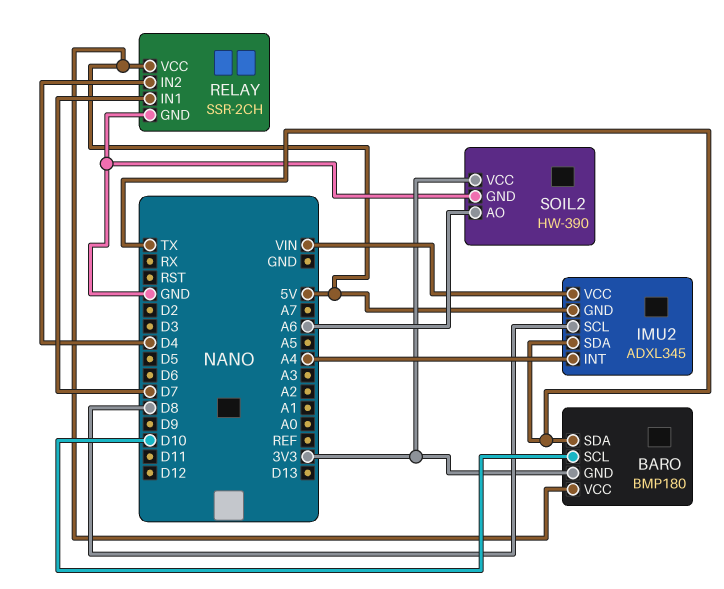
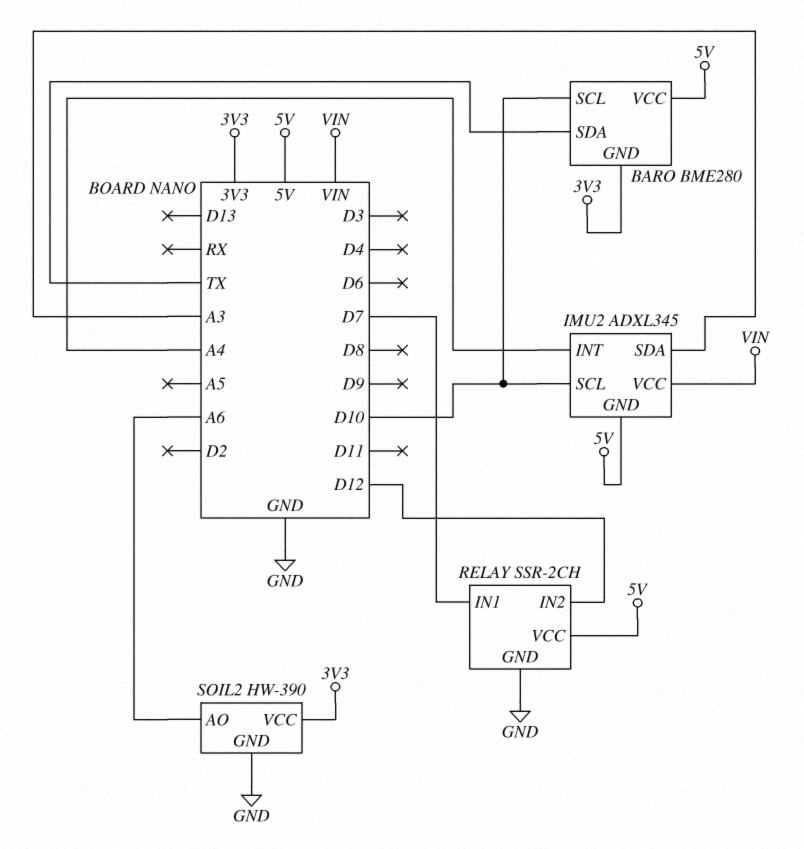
BARO: BMP180 -> BME280
IMU2 pin SCL: D8 -> D10
IMU2 pin SDA: TX -> A3
RELAY pin IN2: D4 -> D12

